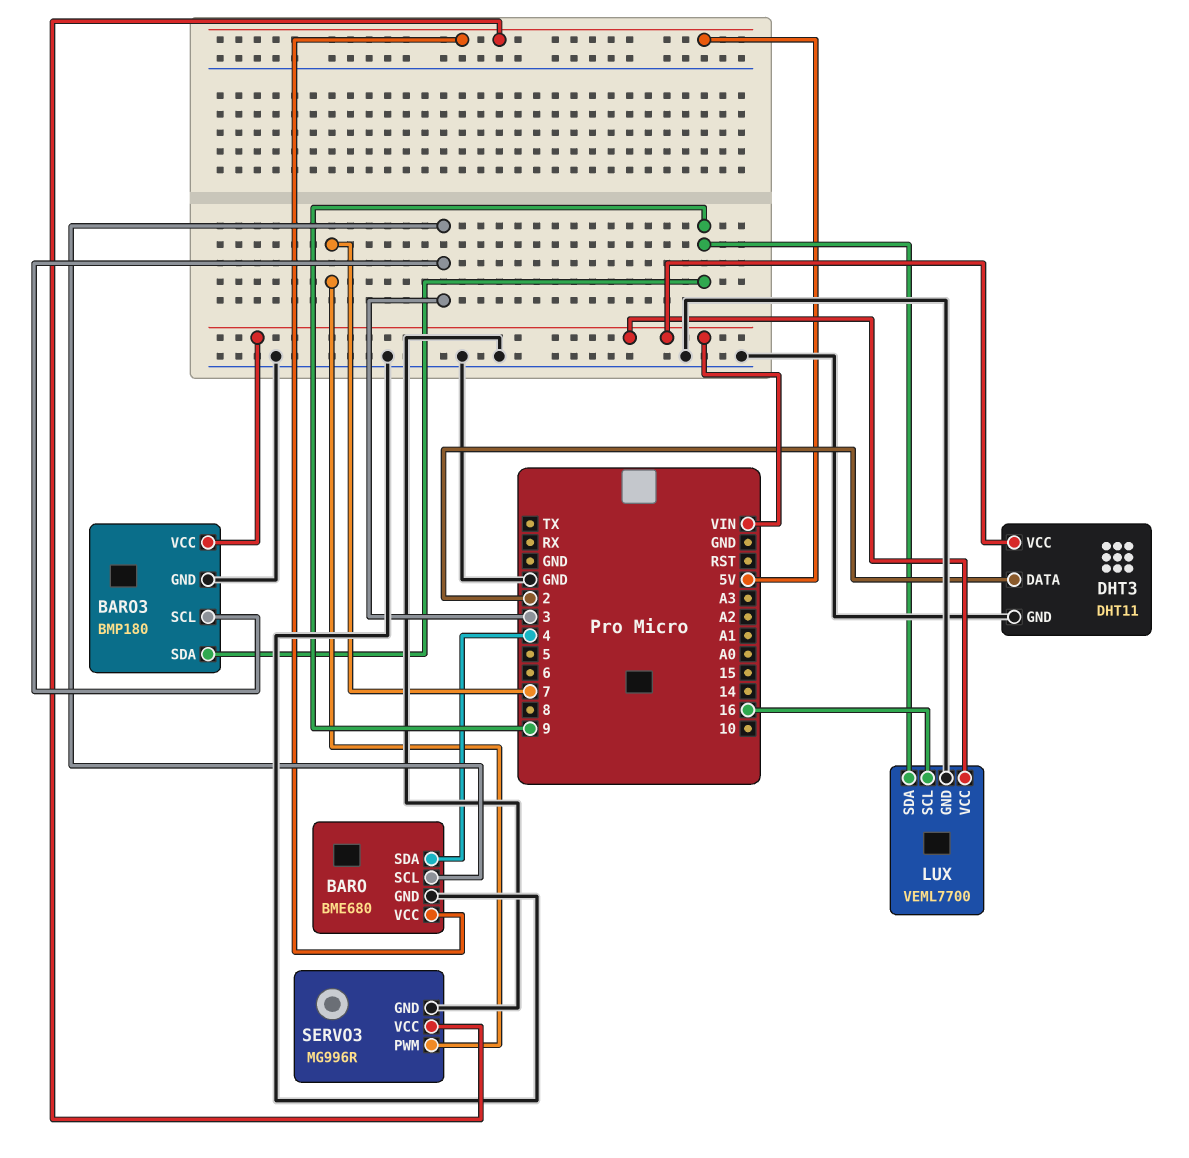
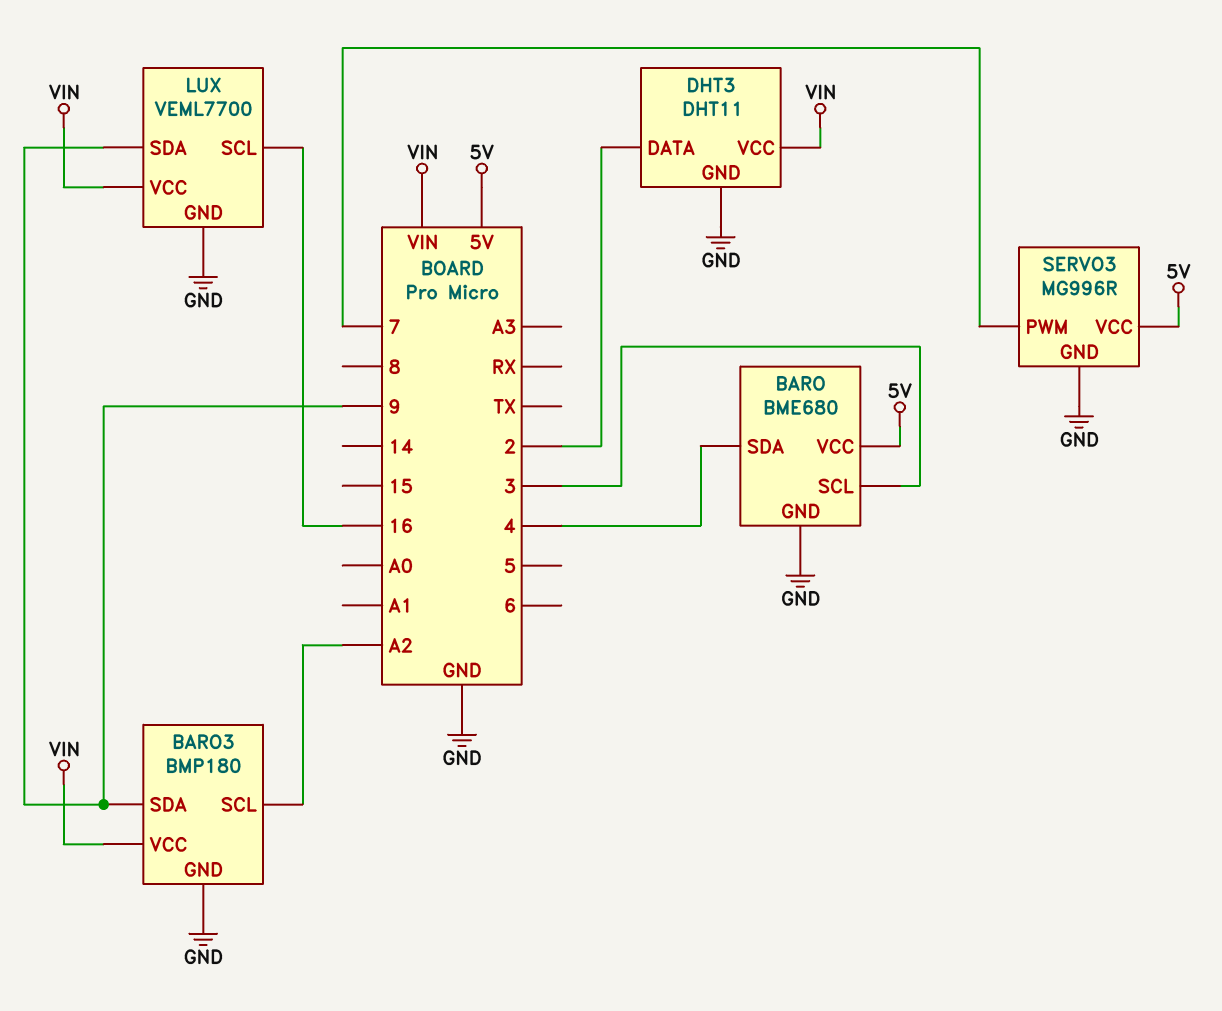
BARO3 pin SCL: 3 -> A2

